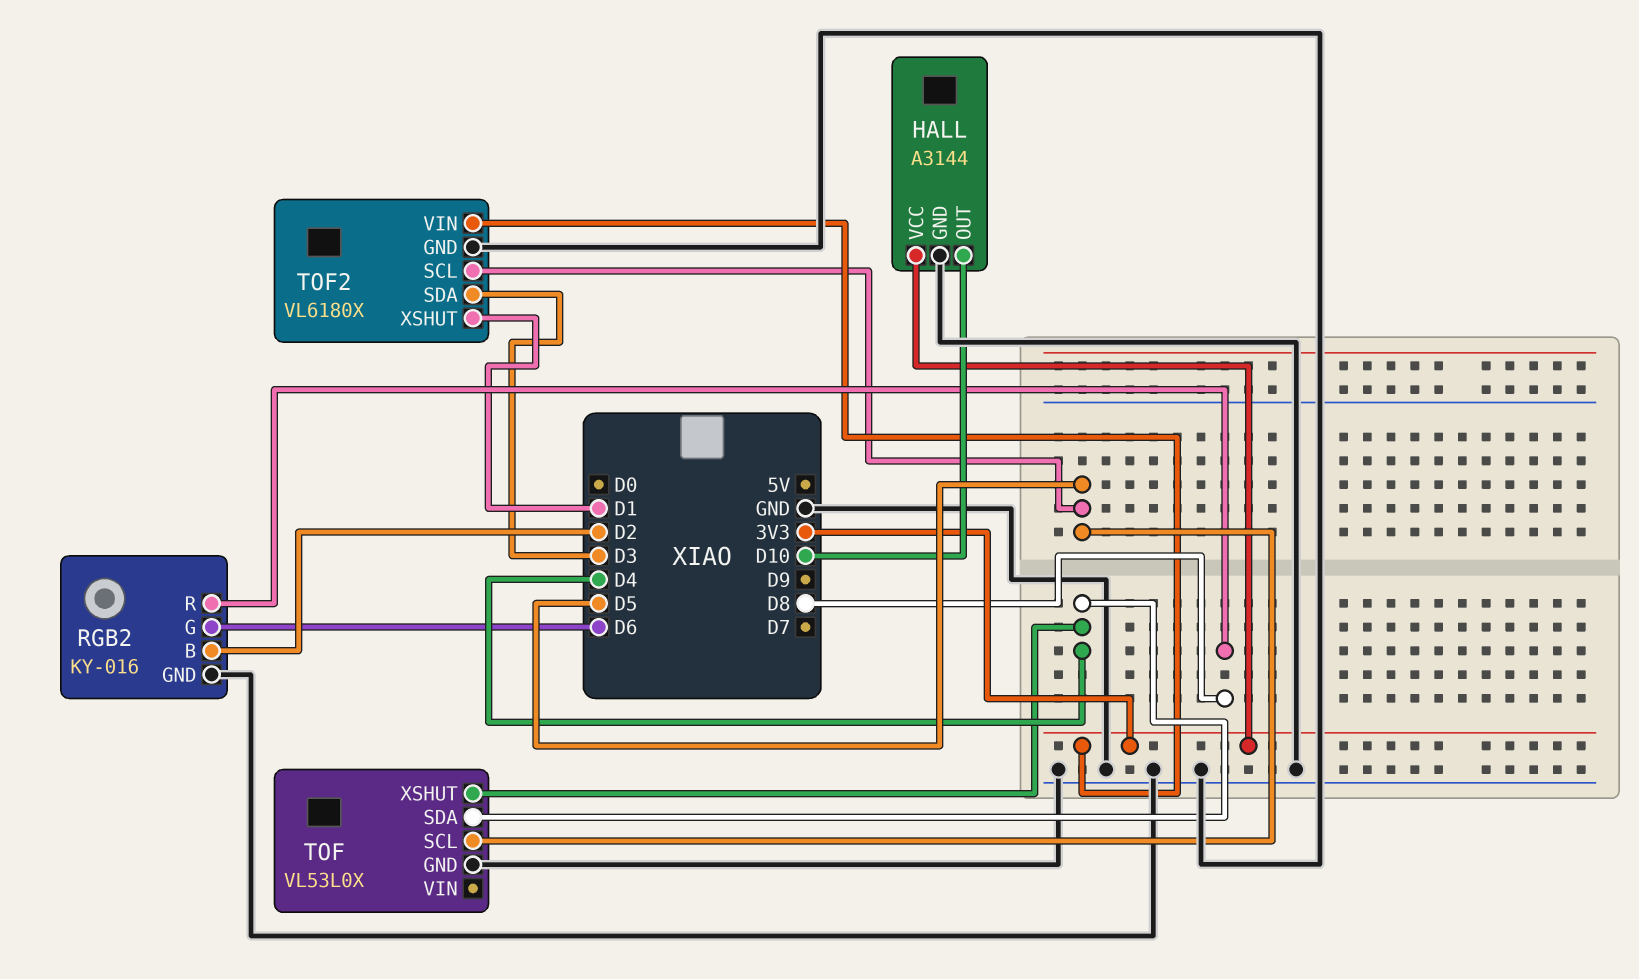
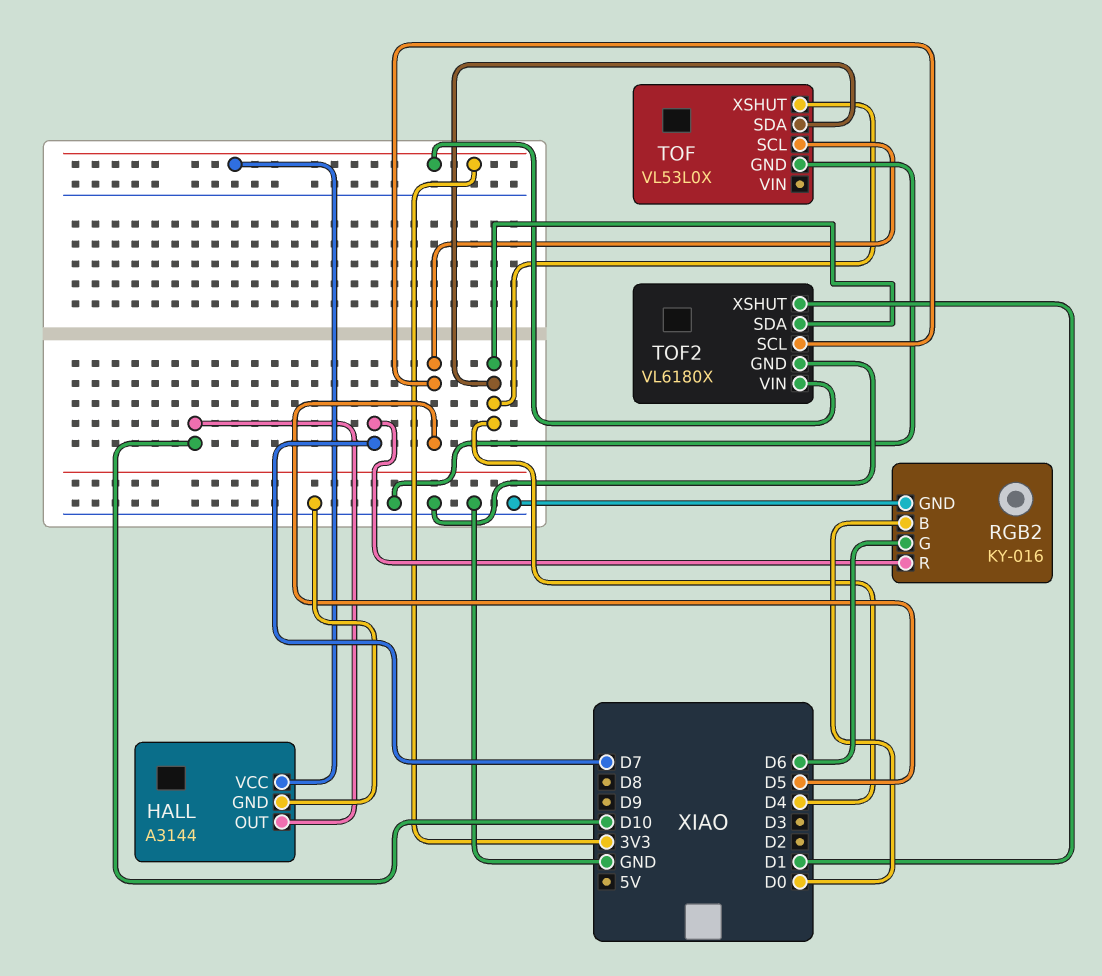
RGB2 pin B: D2 -> D0
RGB2 pin R: D8 -> D7
TOF2 pin SDA: D3 -> D4

